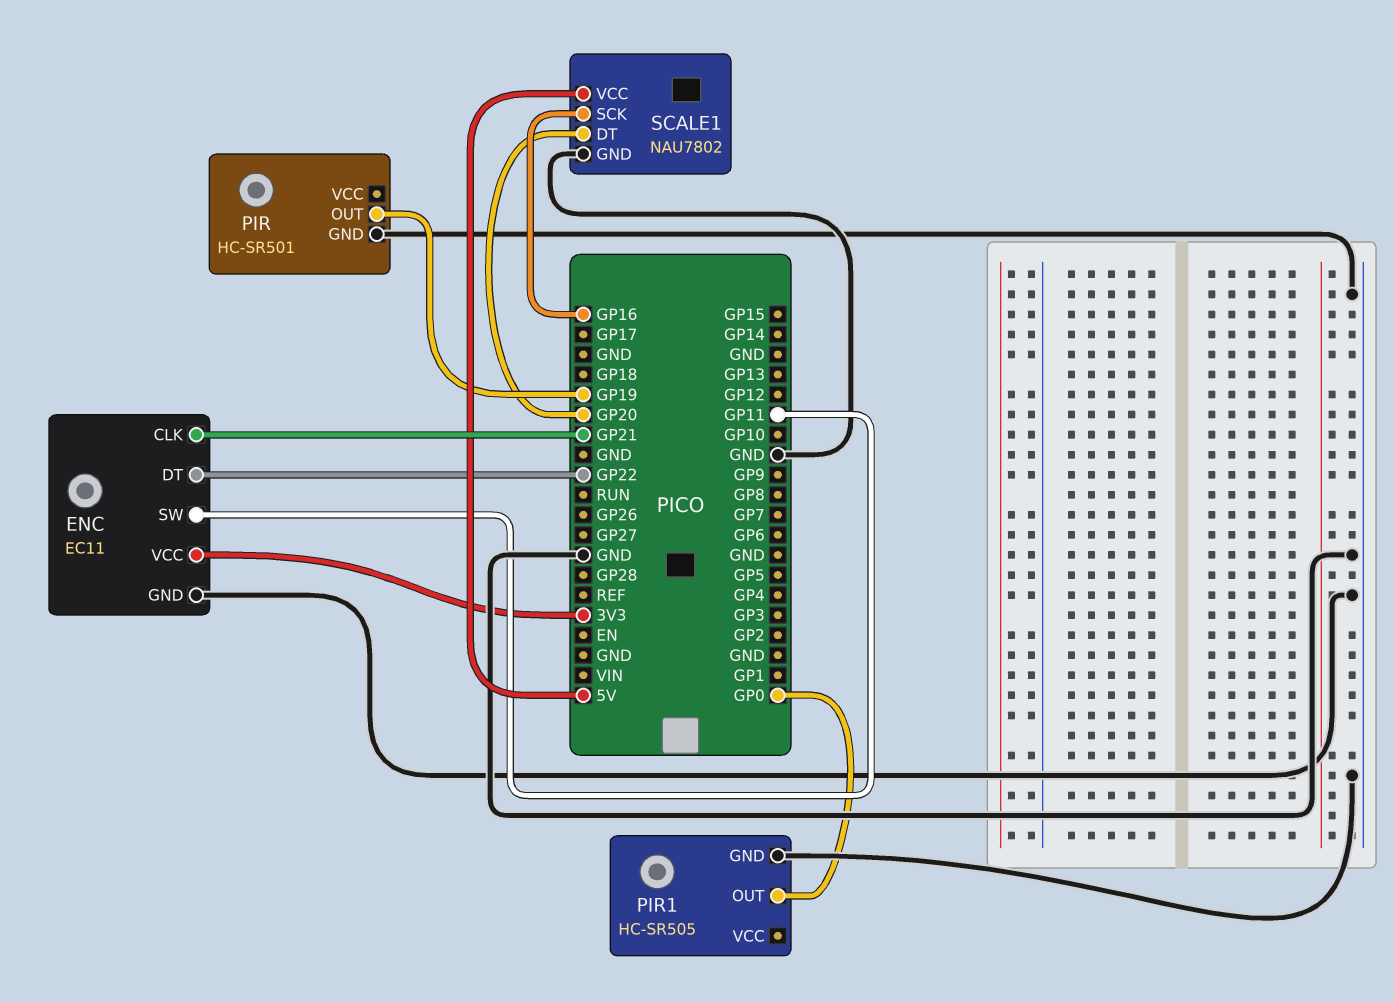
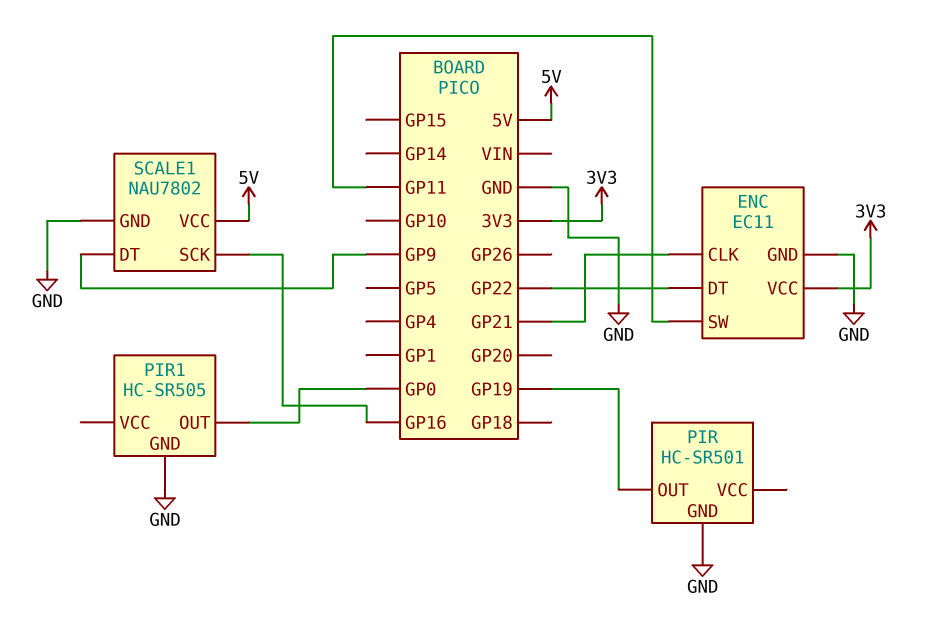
SCALE1 pin DT: GP20 -> GP9

